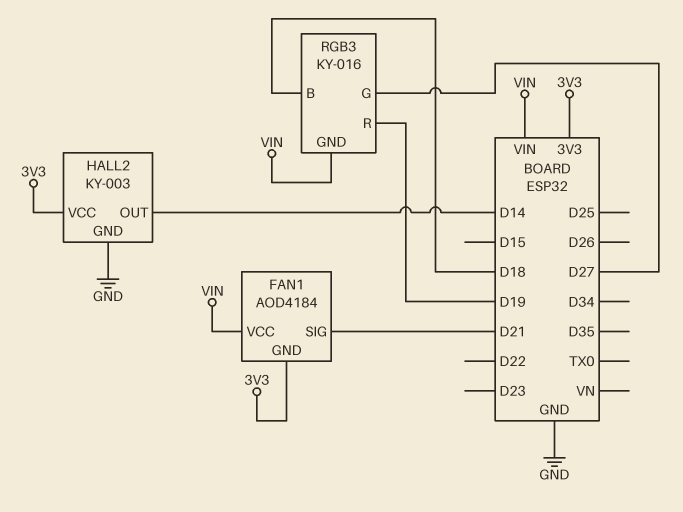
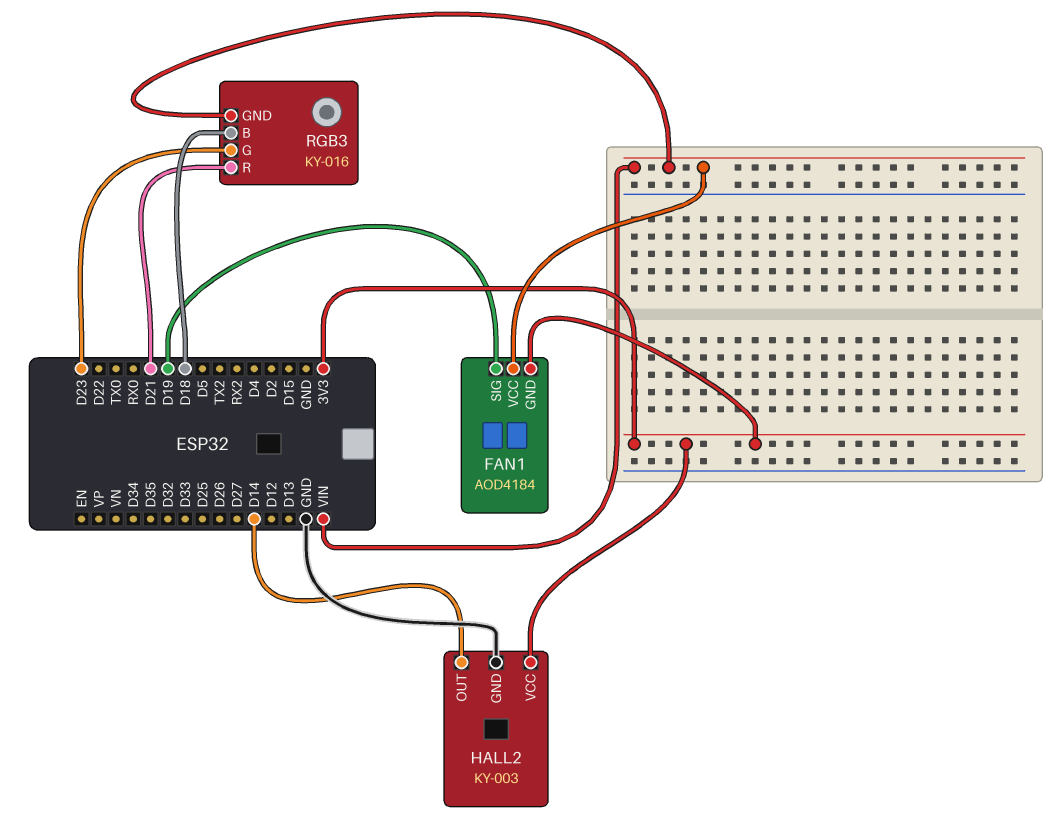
FAN1 pin SIG: D21 -> D19
RGB3 pin G: D27 -> D23
RGB3 pin R: D19 -> D21

